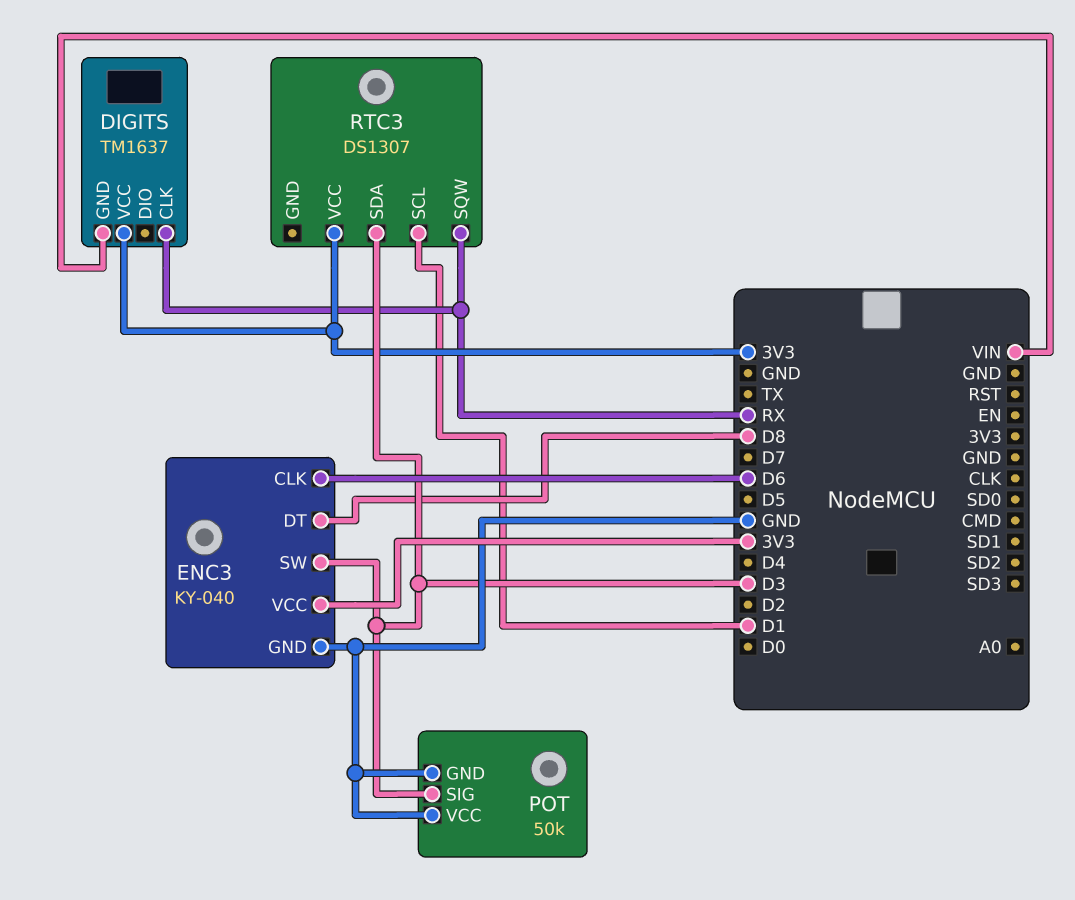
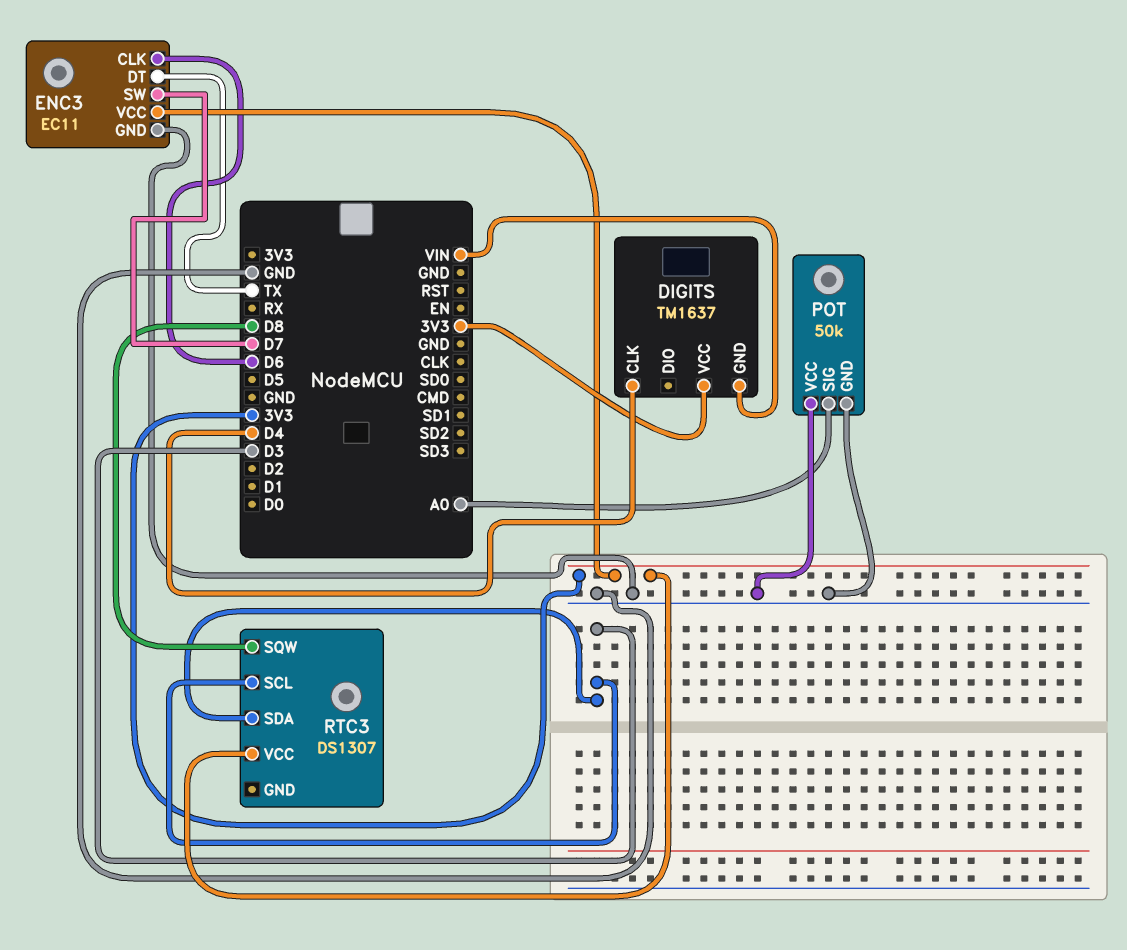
DIGITS pin CLK: RX -> D4
ENC3: KY-040 -> EC11
ENC3 pin DT: D8 -> TX
ENC3 pin SW: D3 -> D7
POT pin SIG: D3 -> A0
RTC3 pin SCL: D1 -> D3
RTC3 pin SQW: RX -> D8

